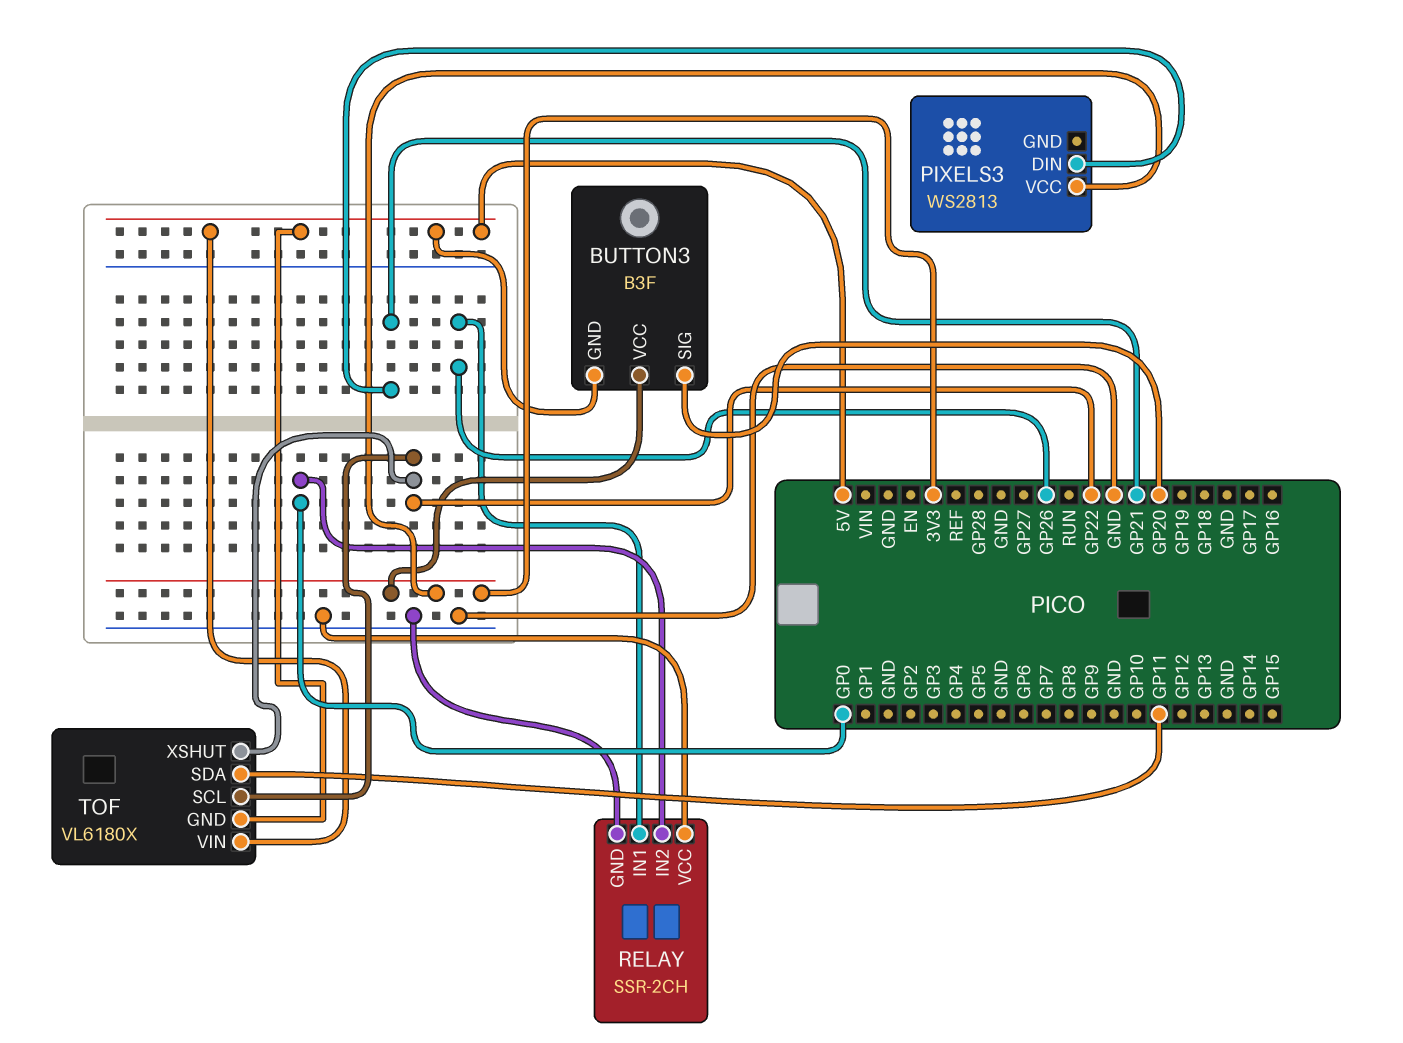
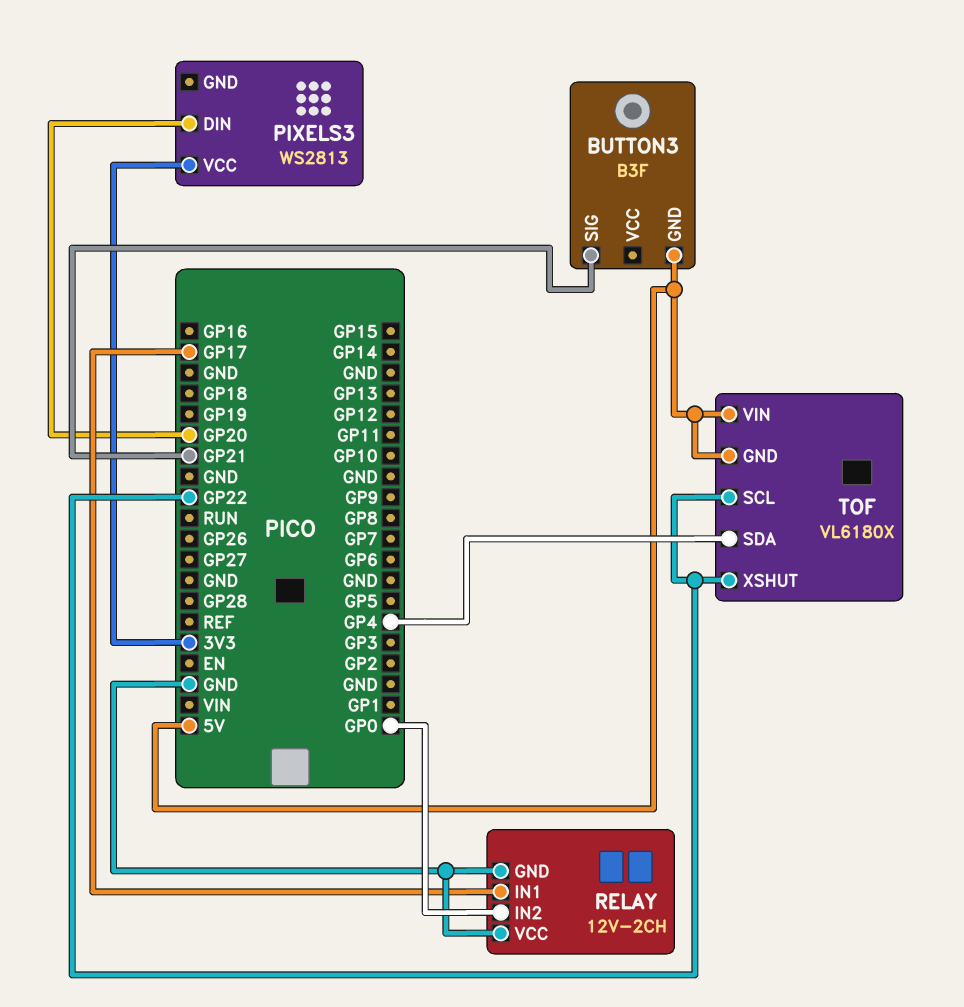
BUTTON3 pin SIG: GP20 -> GP21
BUTTON3 pin VCC: 3V3 -> none
PIXELS3 pin DIN: GP21 -> GP20
RELAY: SSR-2CH -> 12V-2CH
RELAY pin IN1: GP26 -> GP17
TOF pin SDA: GP11 -> GP4

